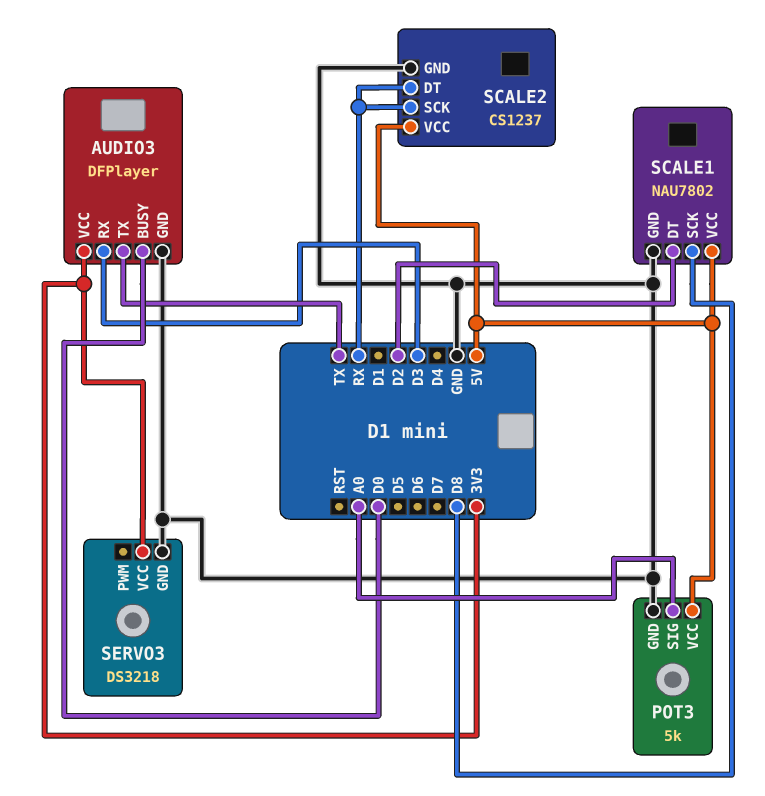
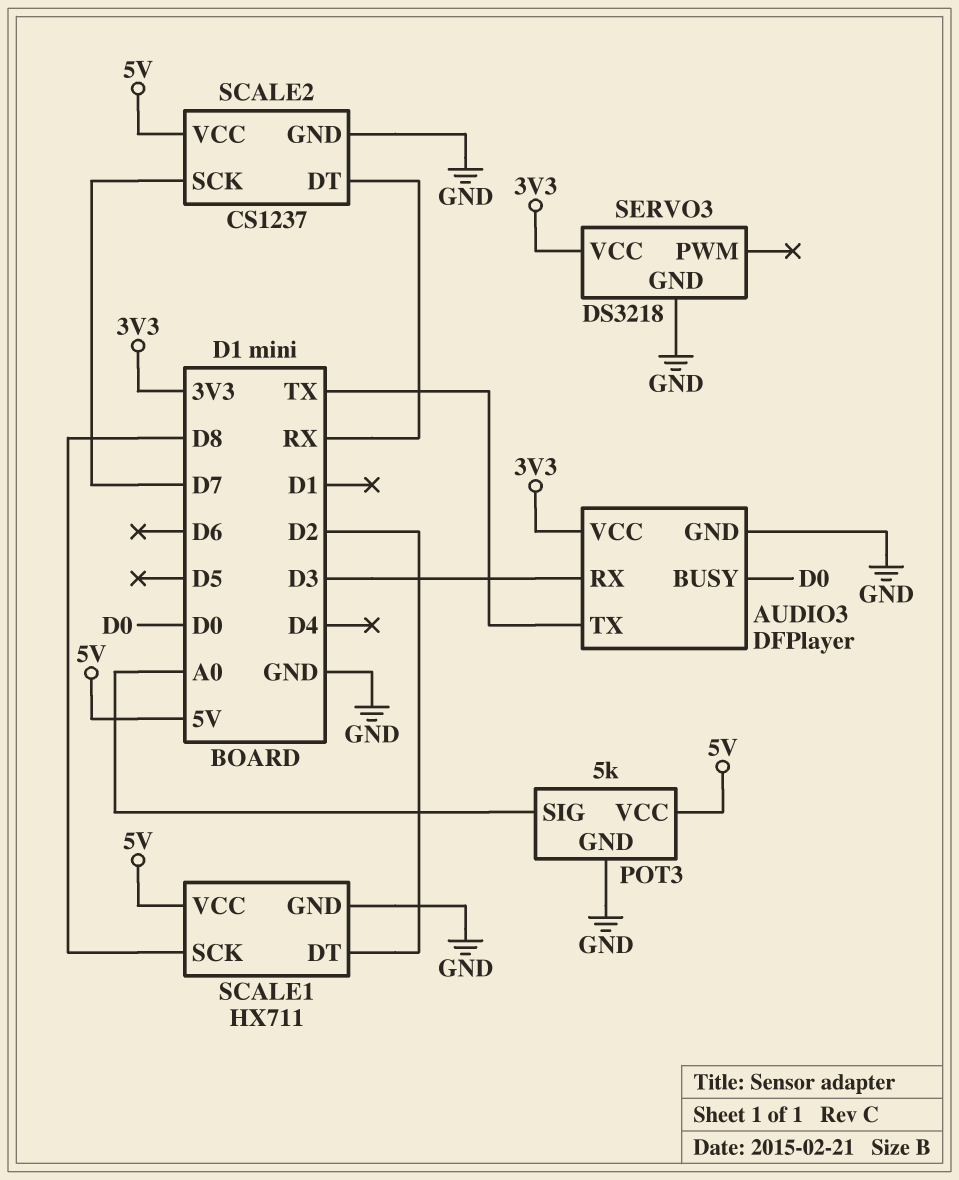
SCALE1: NAU7802 -> HX711
SCALE2 pin SCK: RX -> D7

